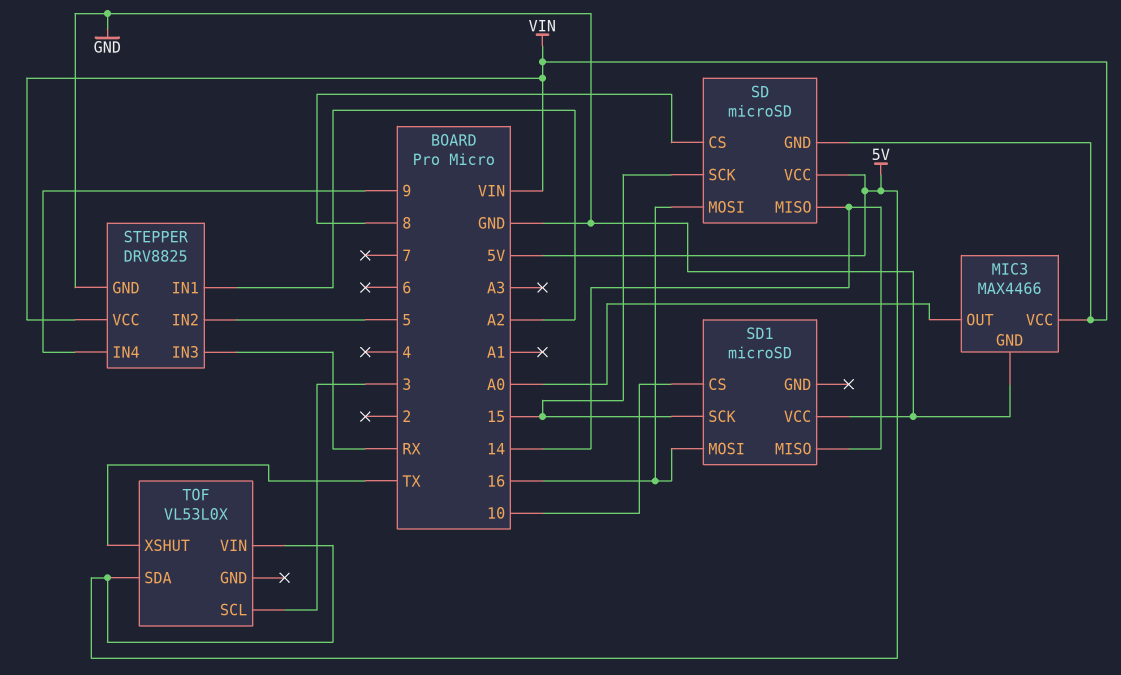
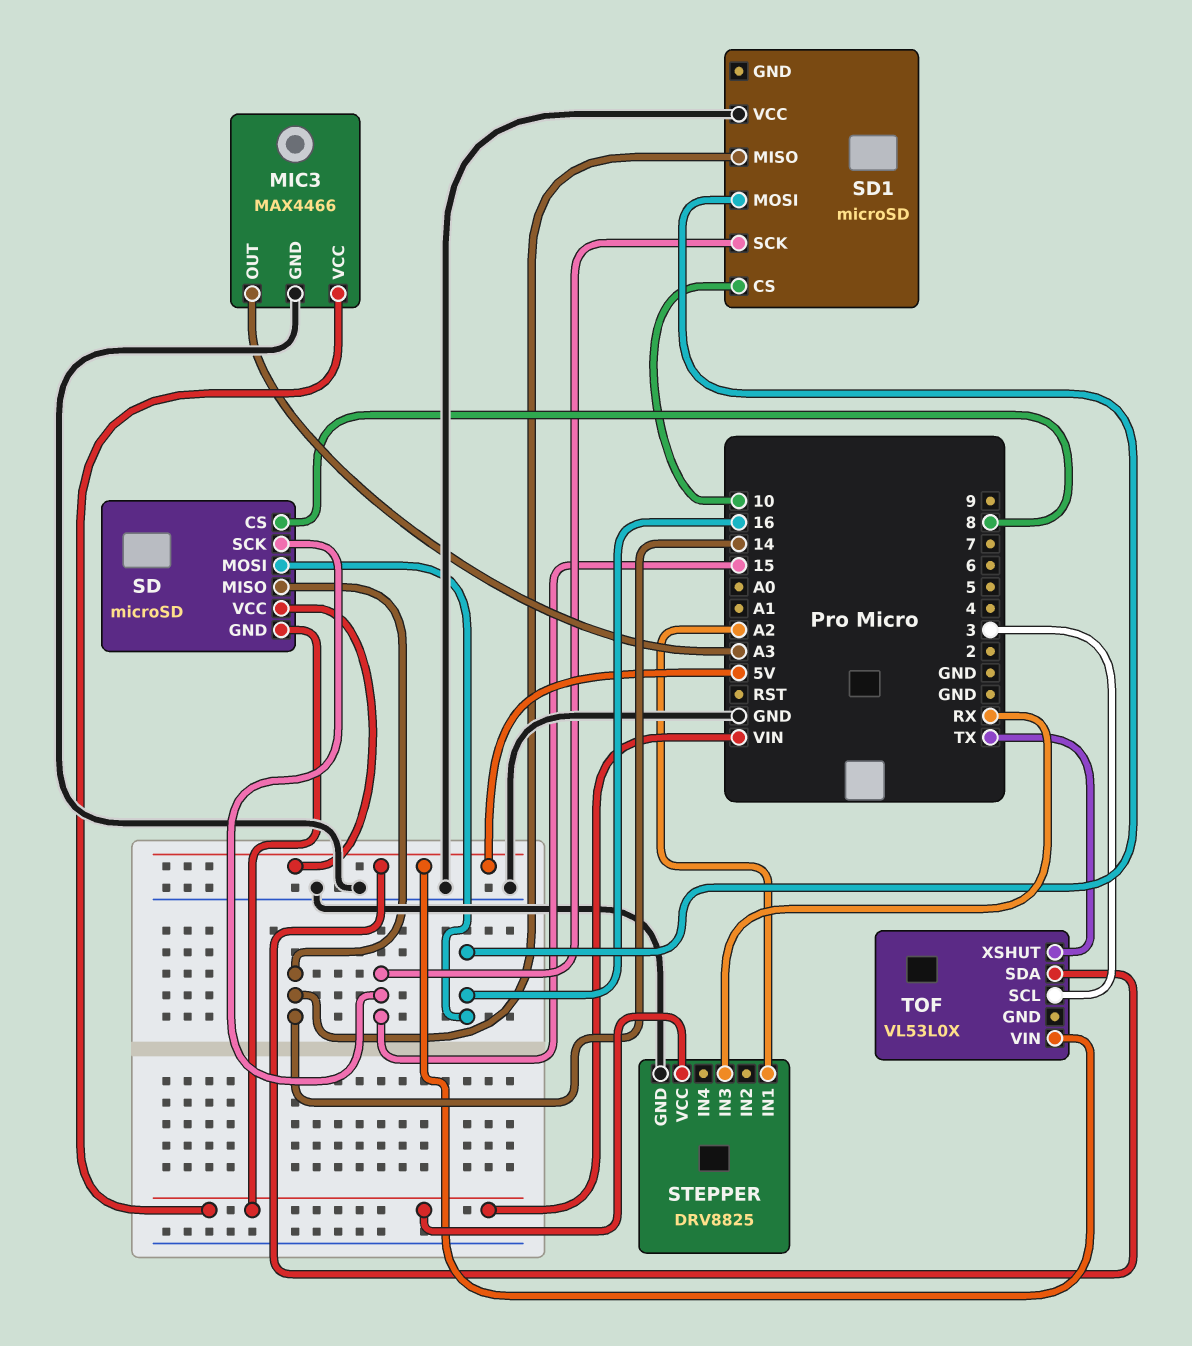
MIC3 pin OUT: A0 -> A3
STEPPER pin IN2: 5 -> none
STEPPER pin IN4: 9 -> none

